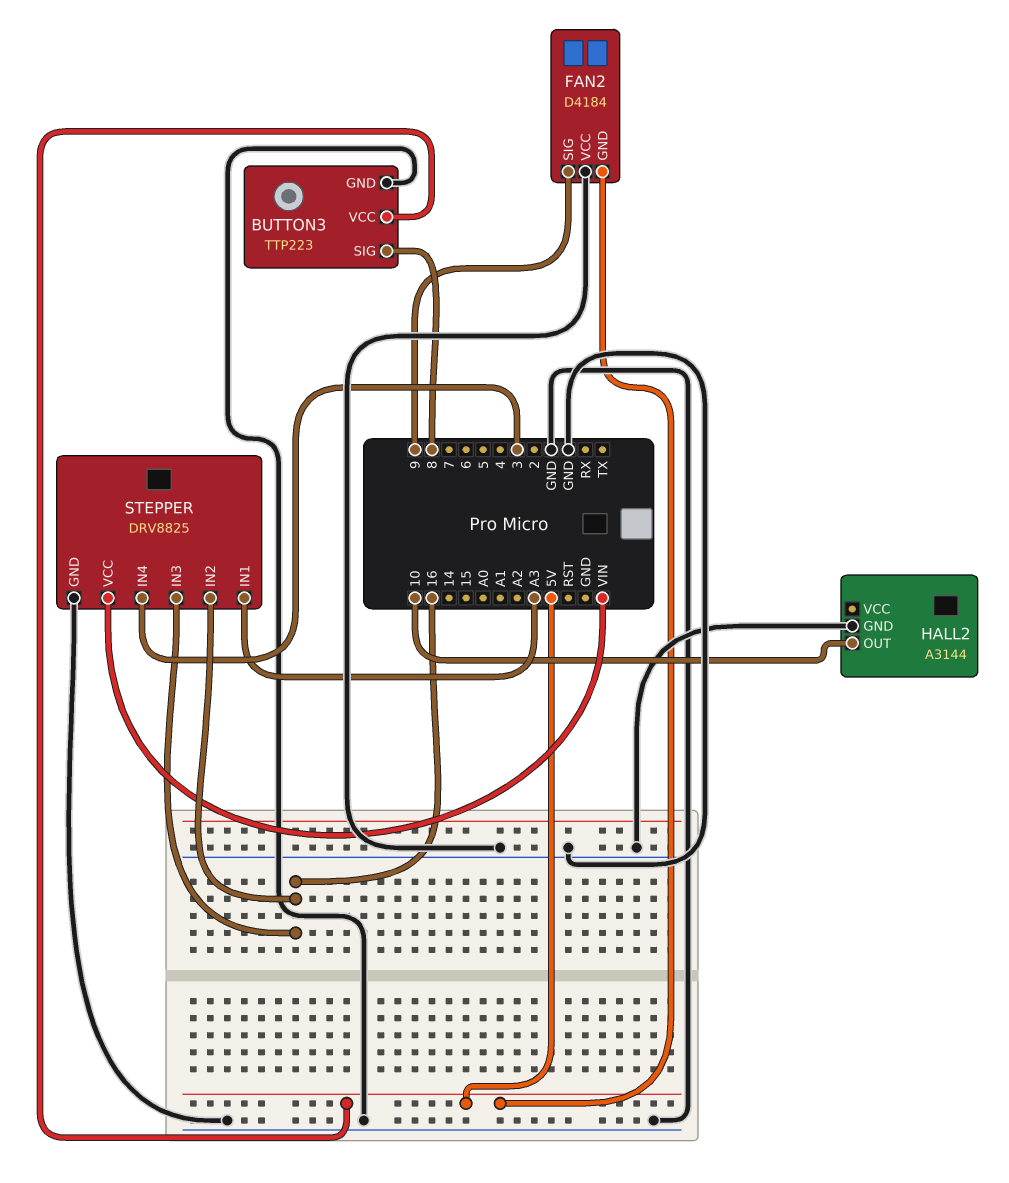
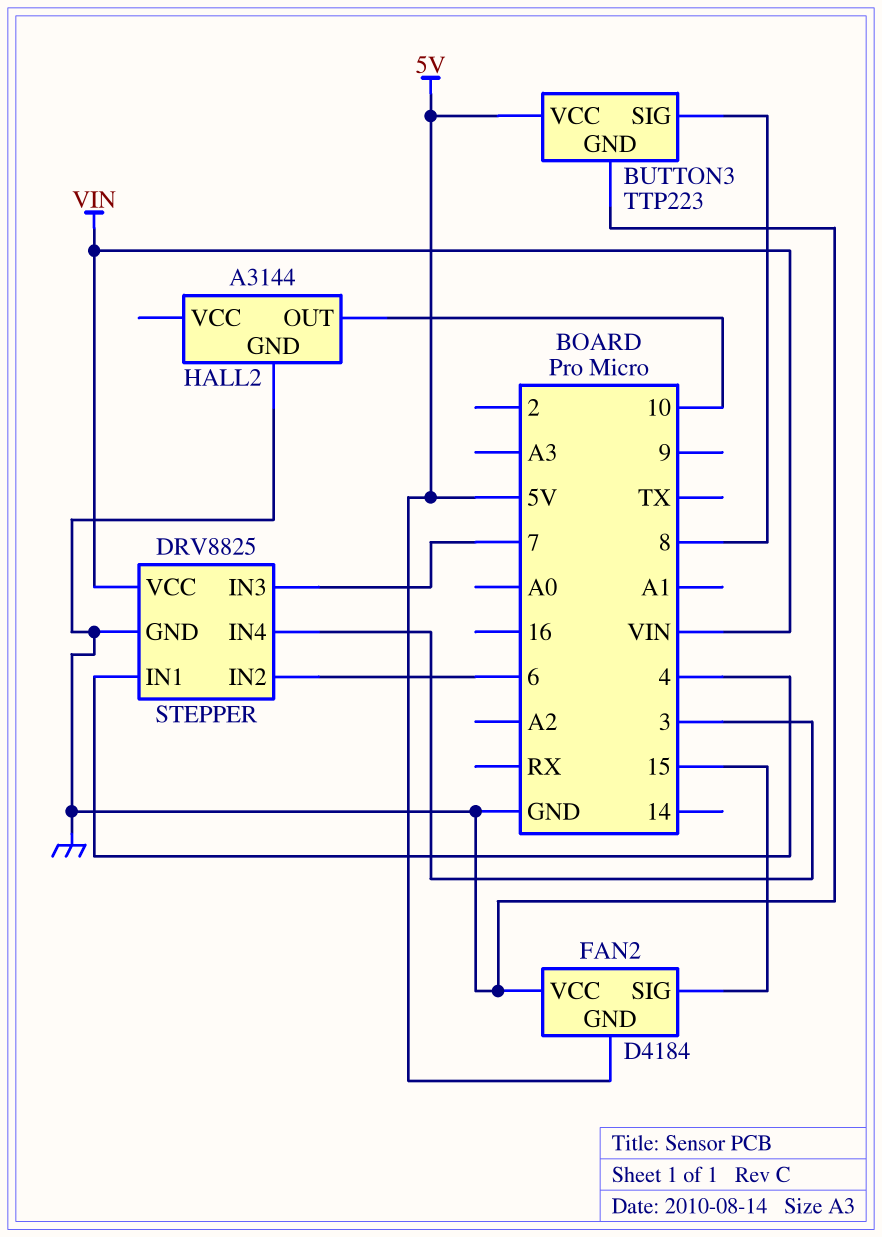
FAN2 pin SIG: 9 -> 15
STEPPER pin IN1: A3 -> 4
STEPPER pin IN2: 16 -> 6
STEPPER pin IN3: 16 -> 7

